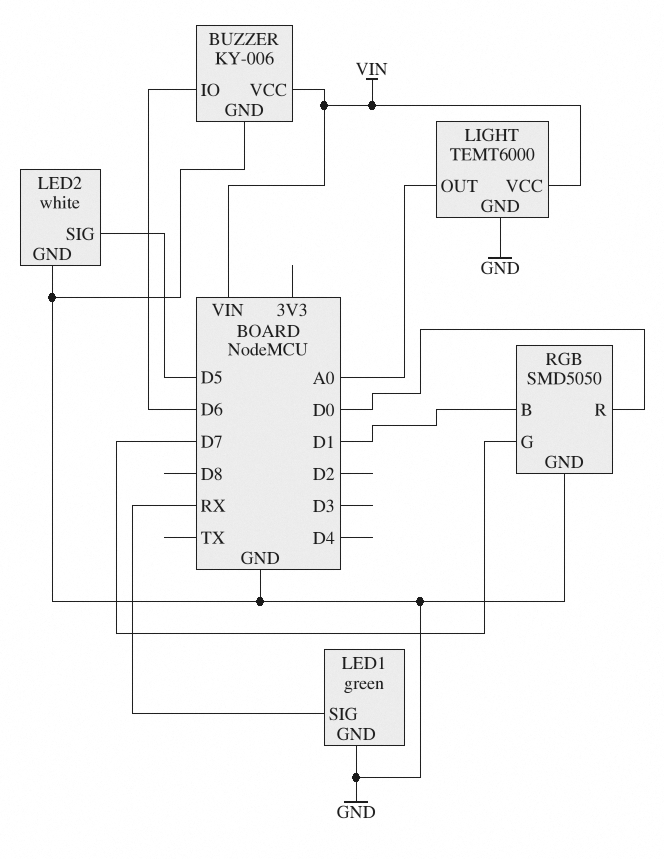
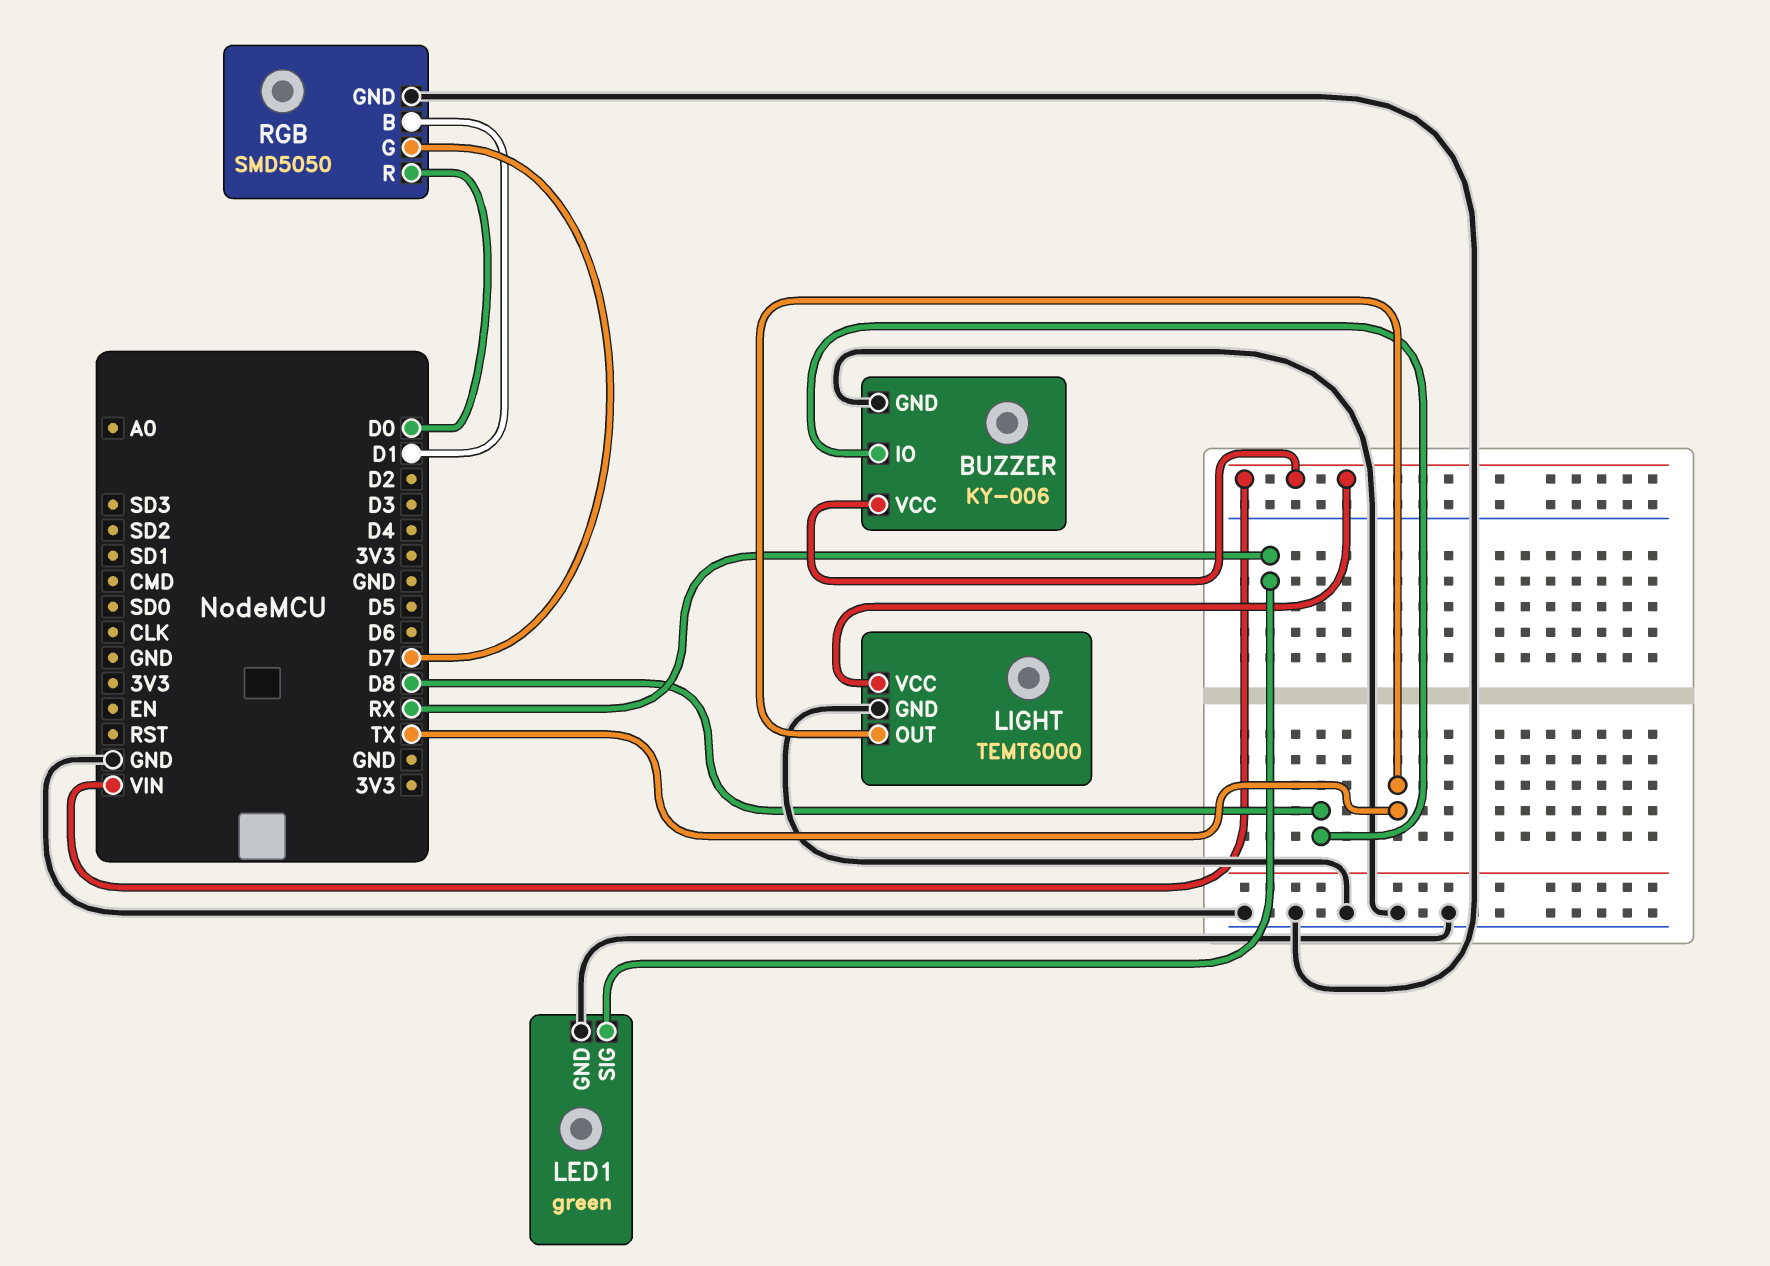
BUZZER pin IO: D6 -> D8
LED2: white -> none
LED2 pin GND: GND -> none
LED2 pin SIG: D5 -> none
LIGHT pin OUT: A0 -> TX

